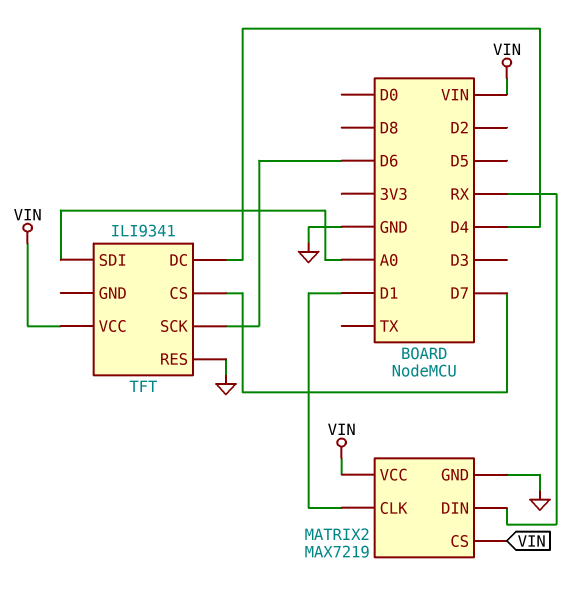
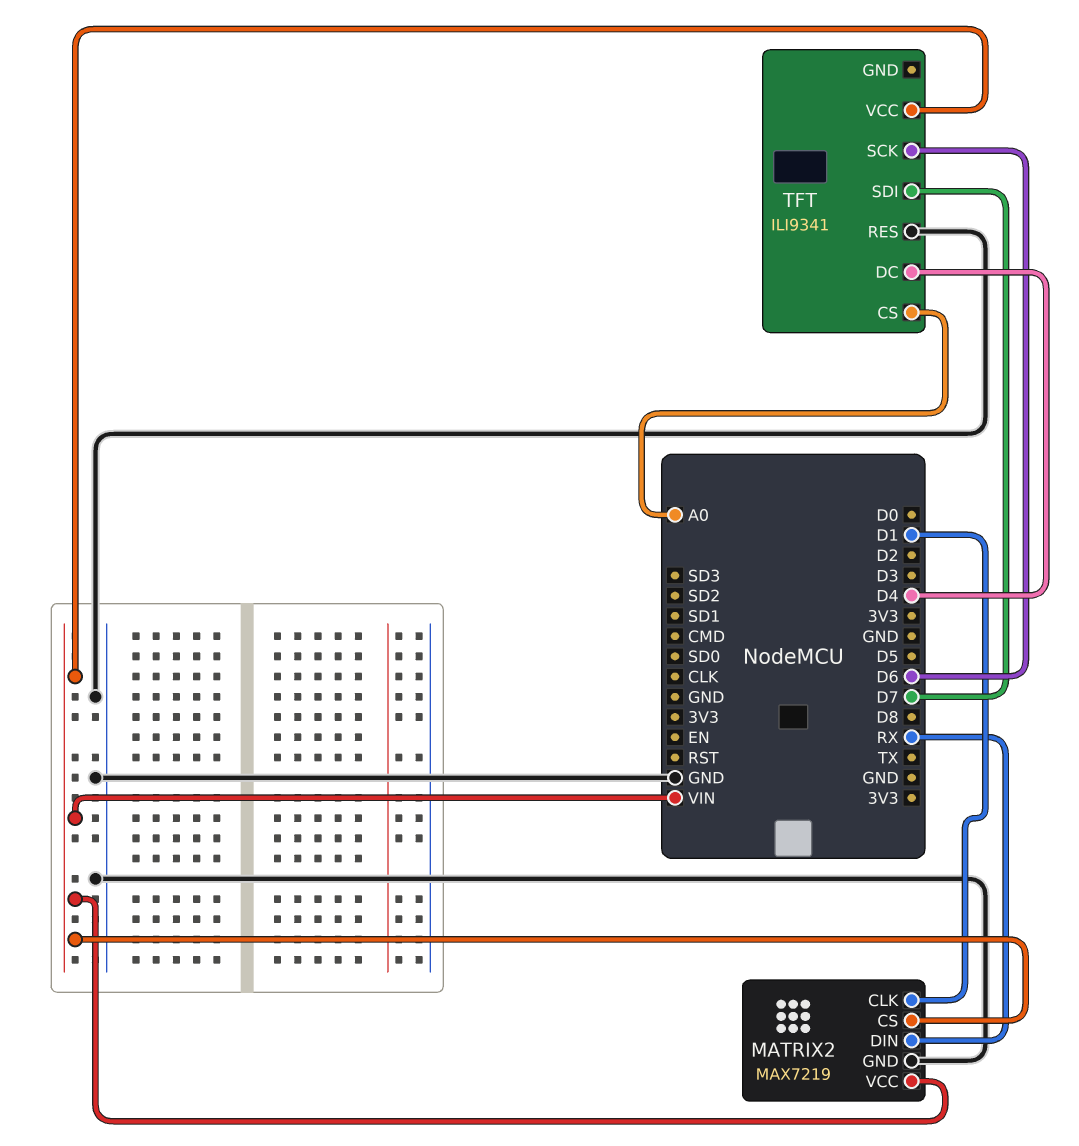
TFT pin CS: D7 -> A0
TFT pin SDI: A0 -> D7

